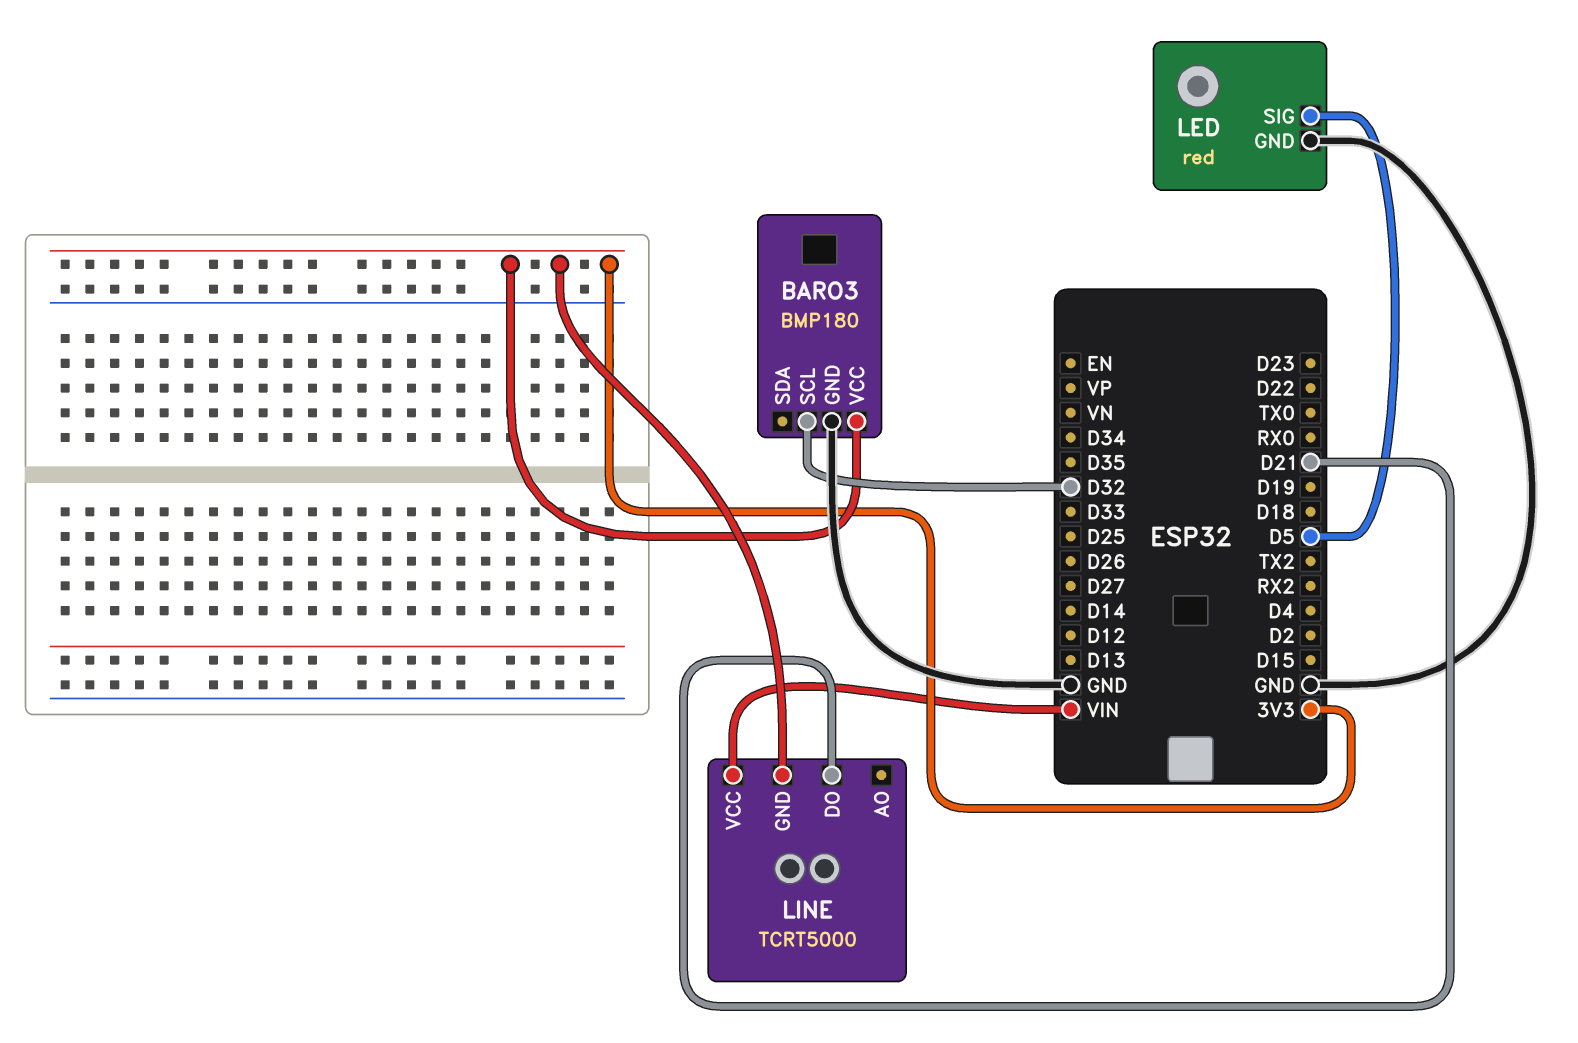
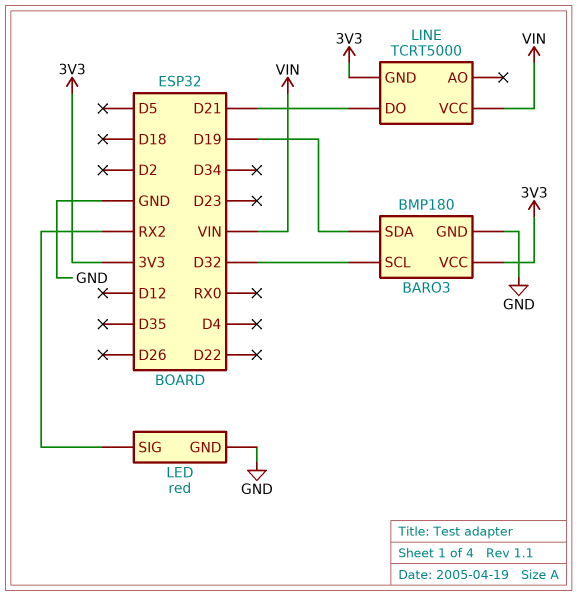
BARO3 pin SDA: none -> D19
LED pin SIG: D5 -> RX2

